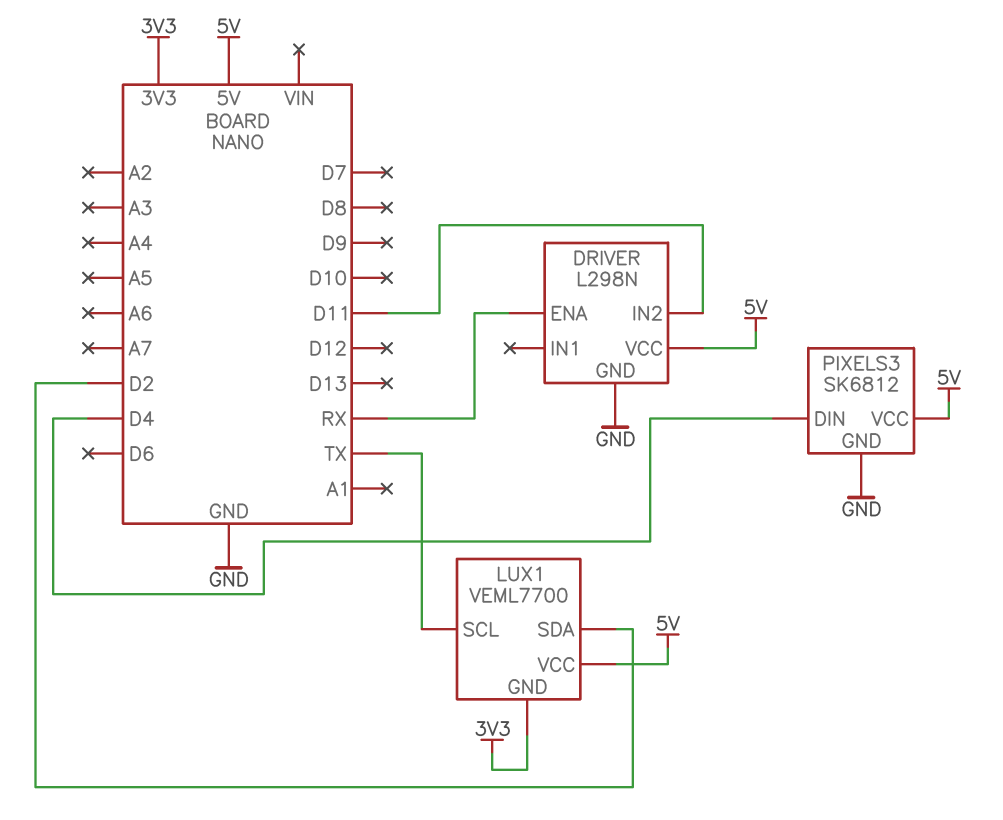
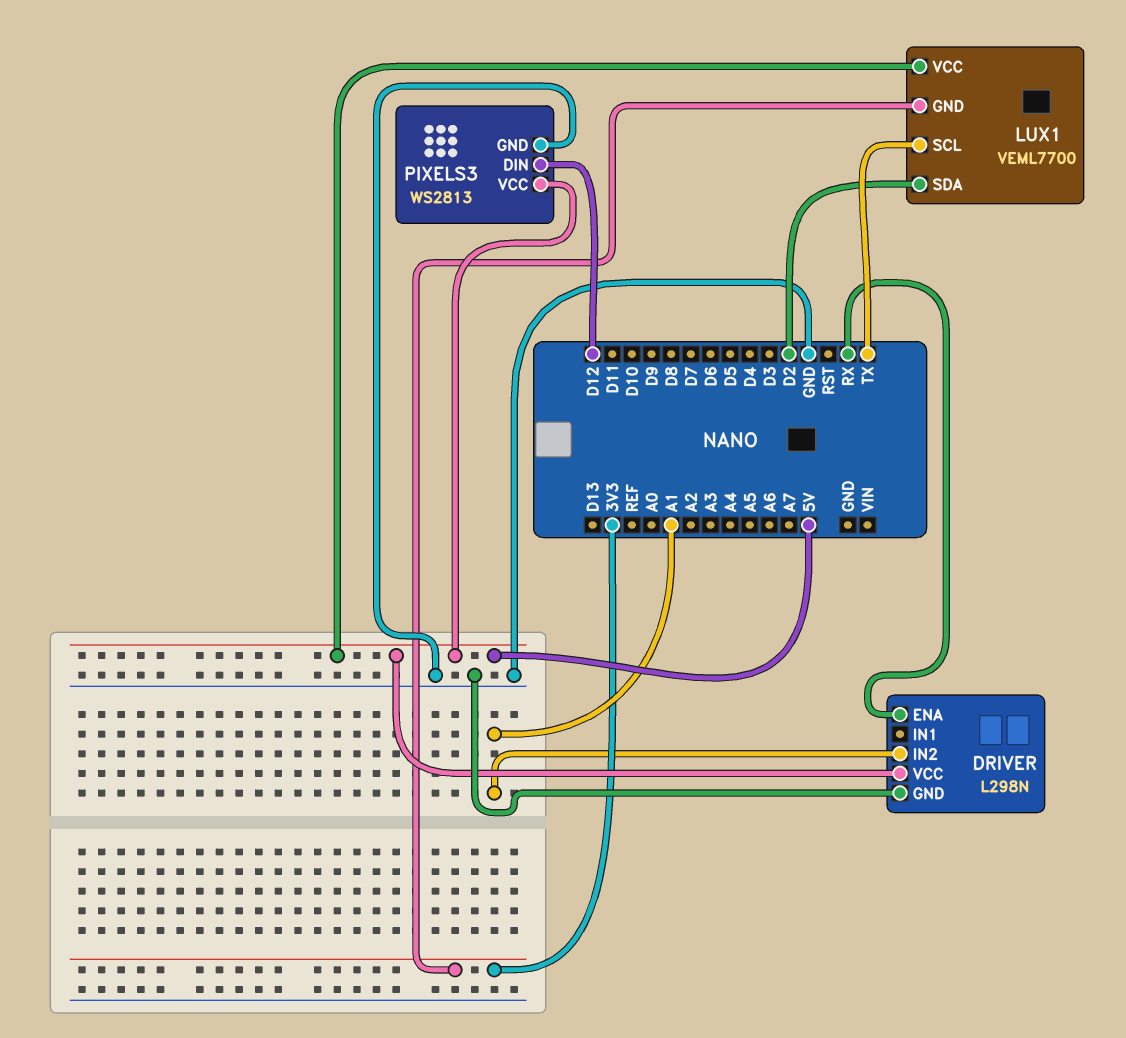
DRIVER pin IN2: D11 -> A1
PIXELS3: SK6812 -> WS2813
PIXELS3 pin DIN: D4 -> D12

